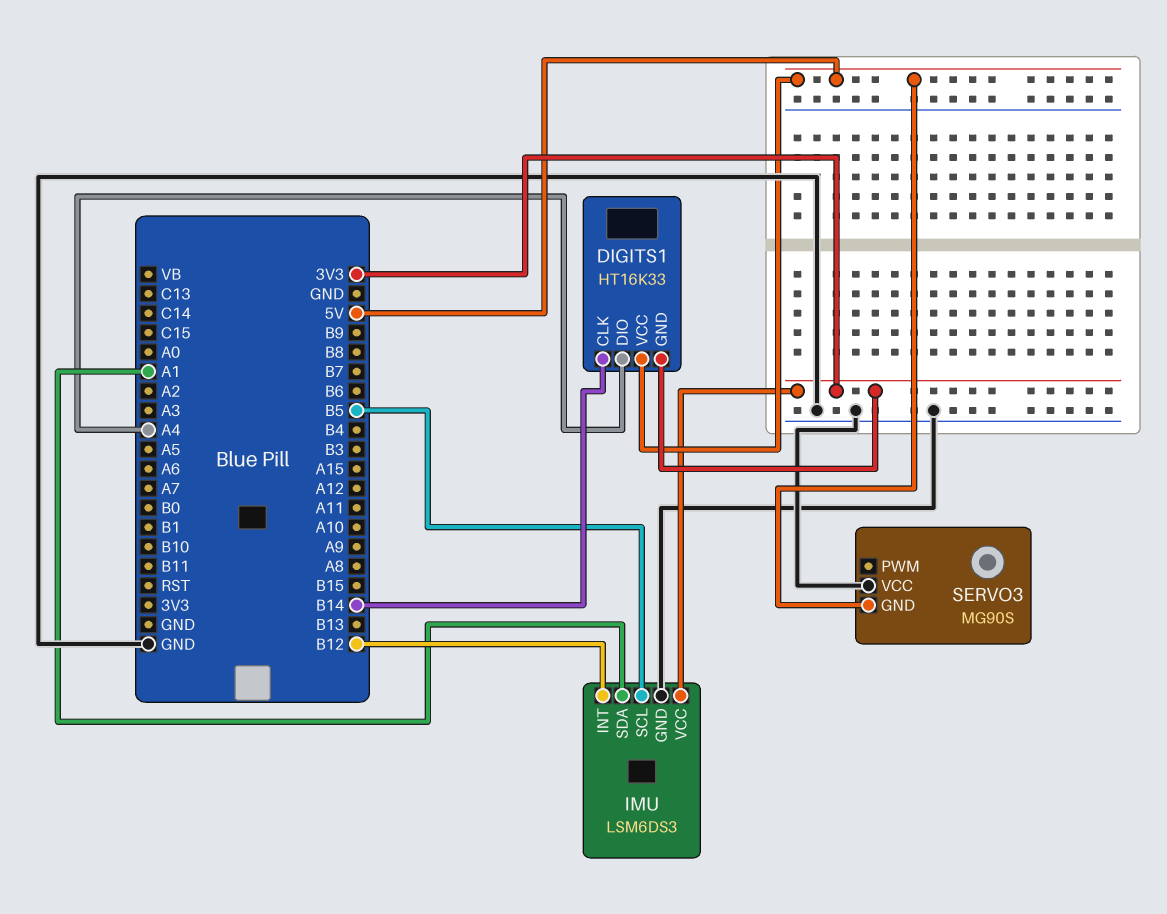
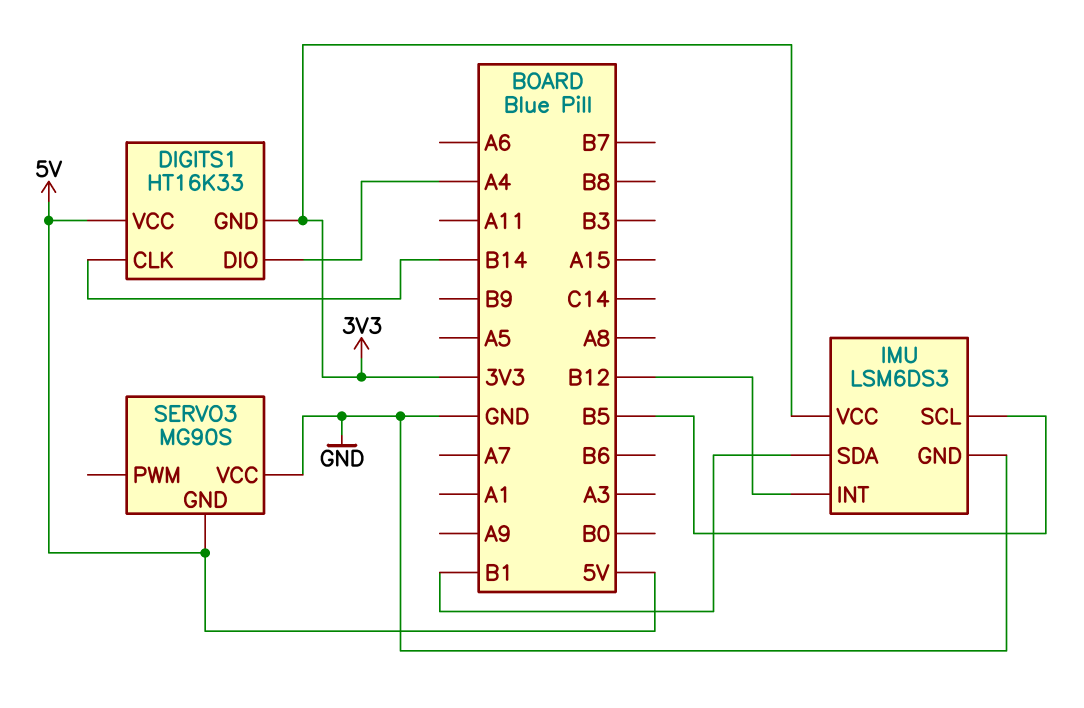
IMU pin SDA: A1 -> B1

